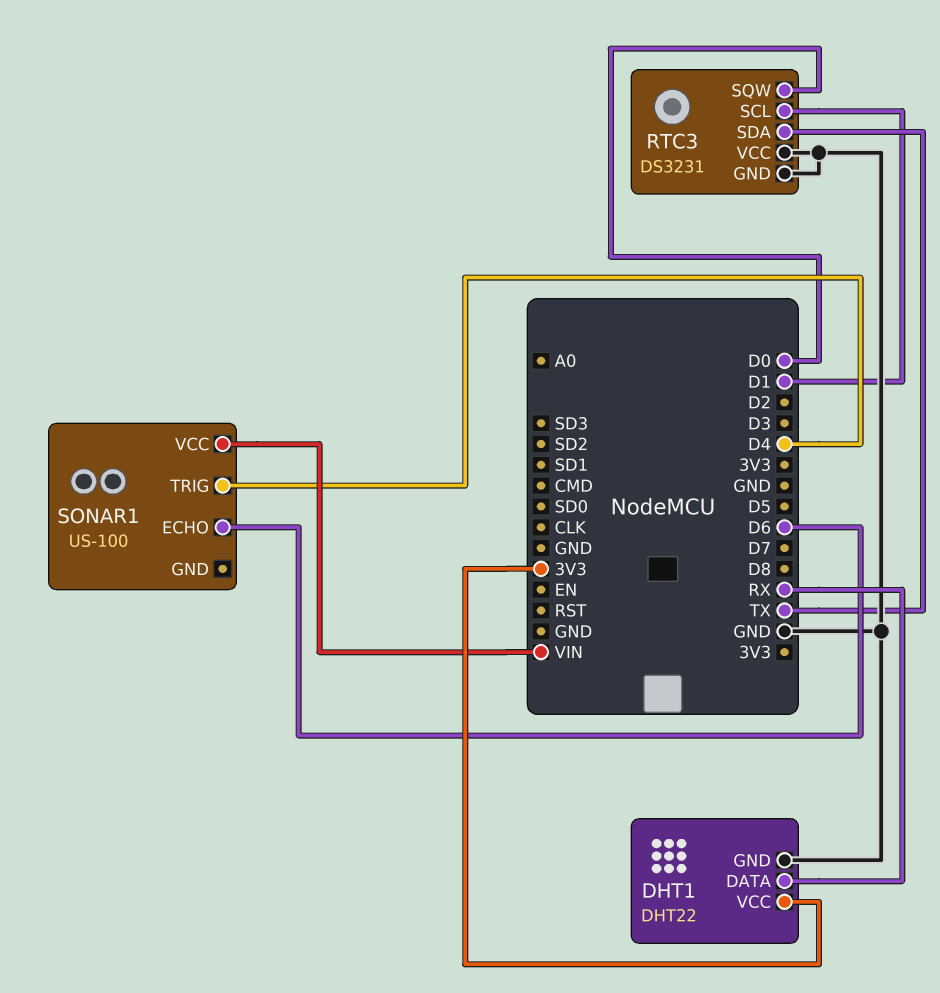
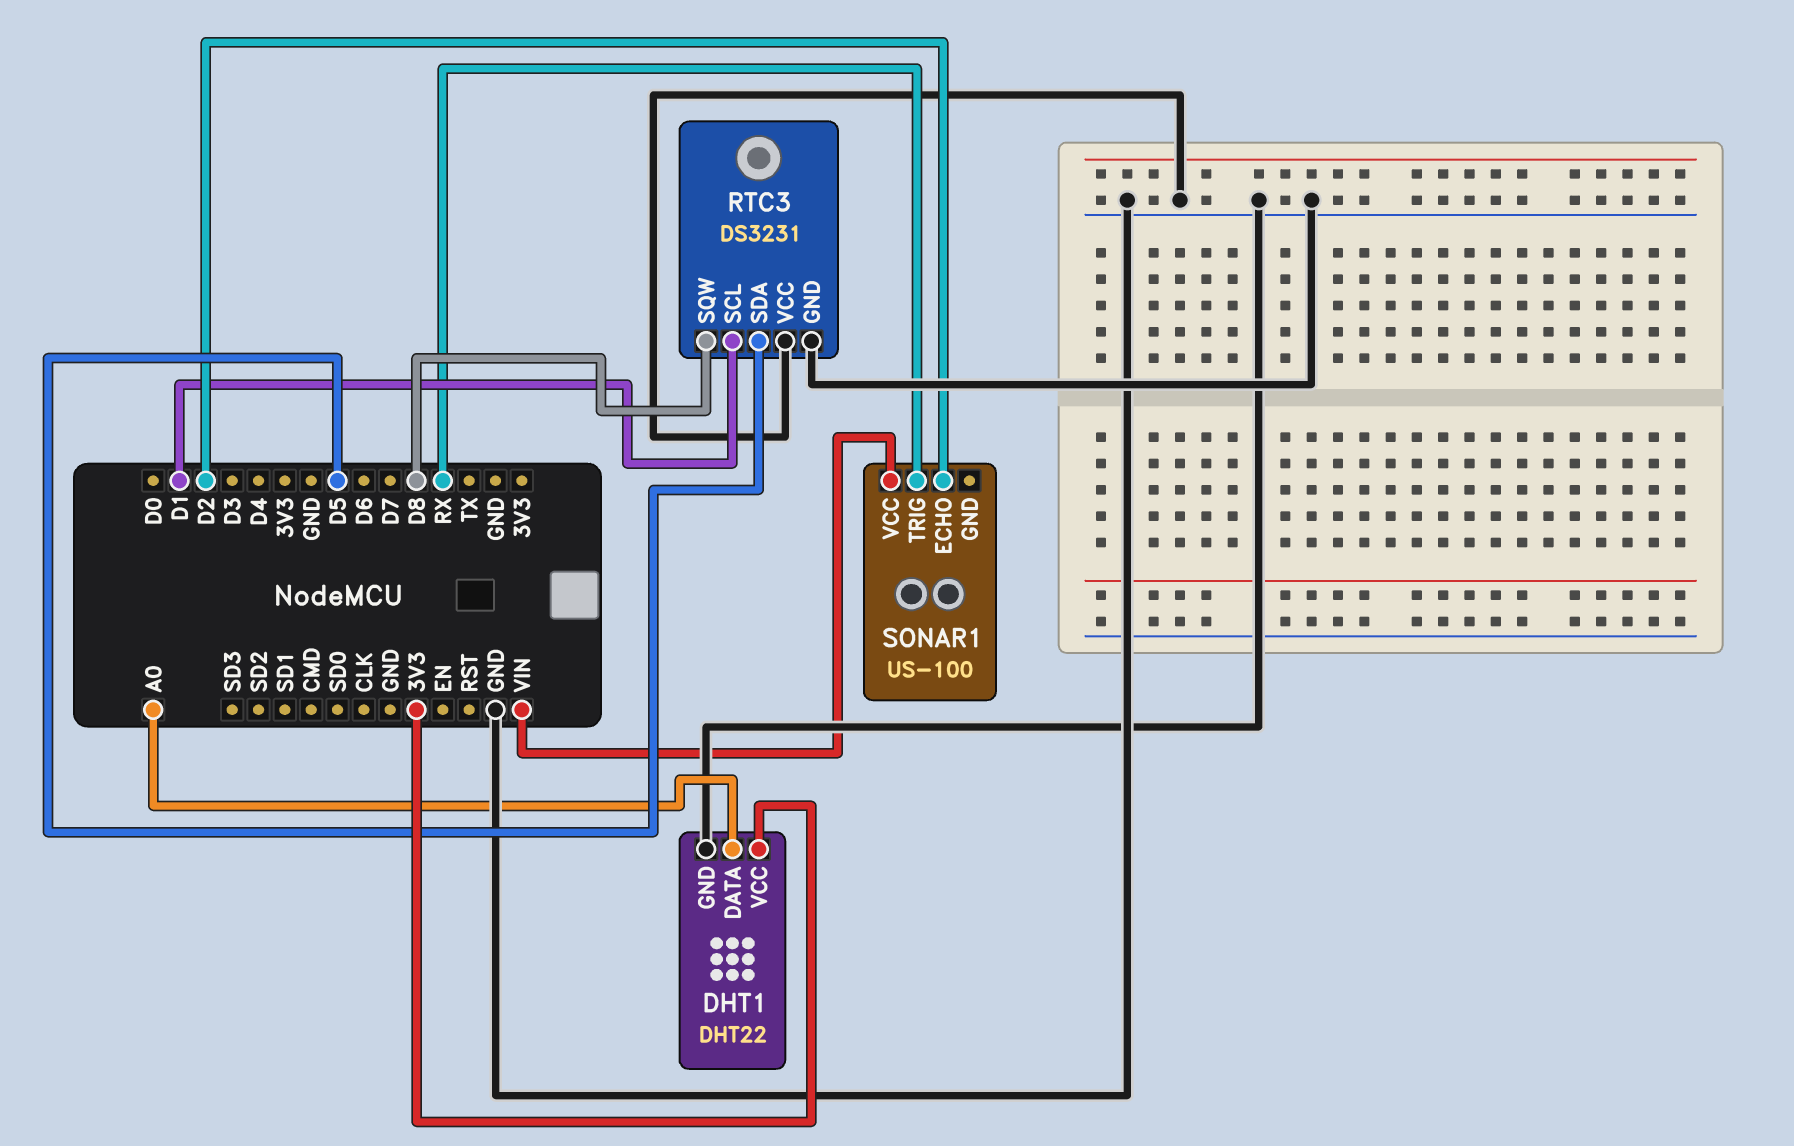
DHT1 pin DATA: RX -> A0
RTC3 pin SDA: TX -> D5
RTC3 pin SQW: D0 -> D8
SONAR1 pin ECHO: D6 -> D2
SONAR1 pin TRIG: D4 -> RX

